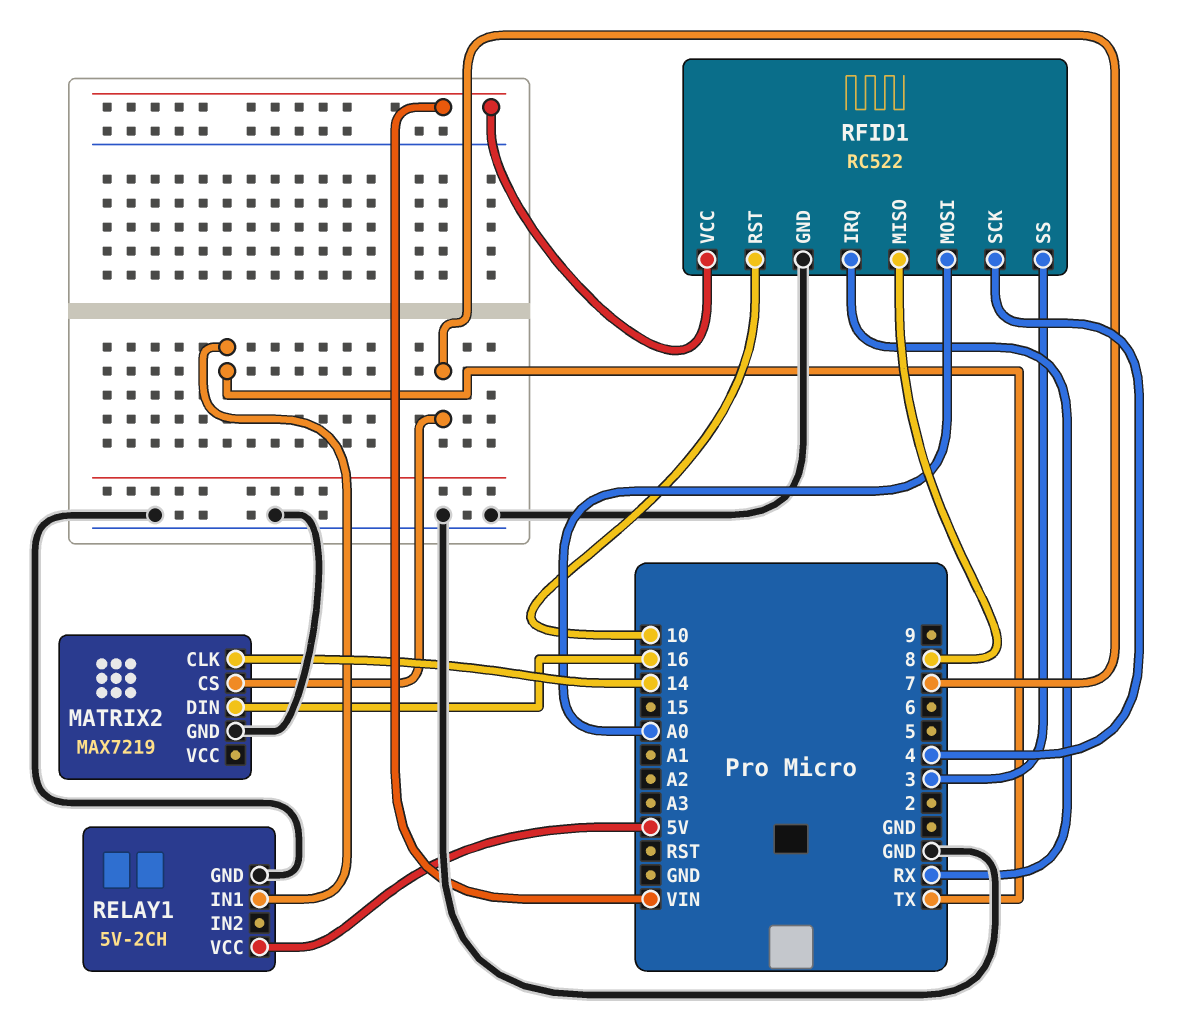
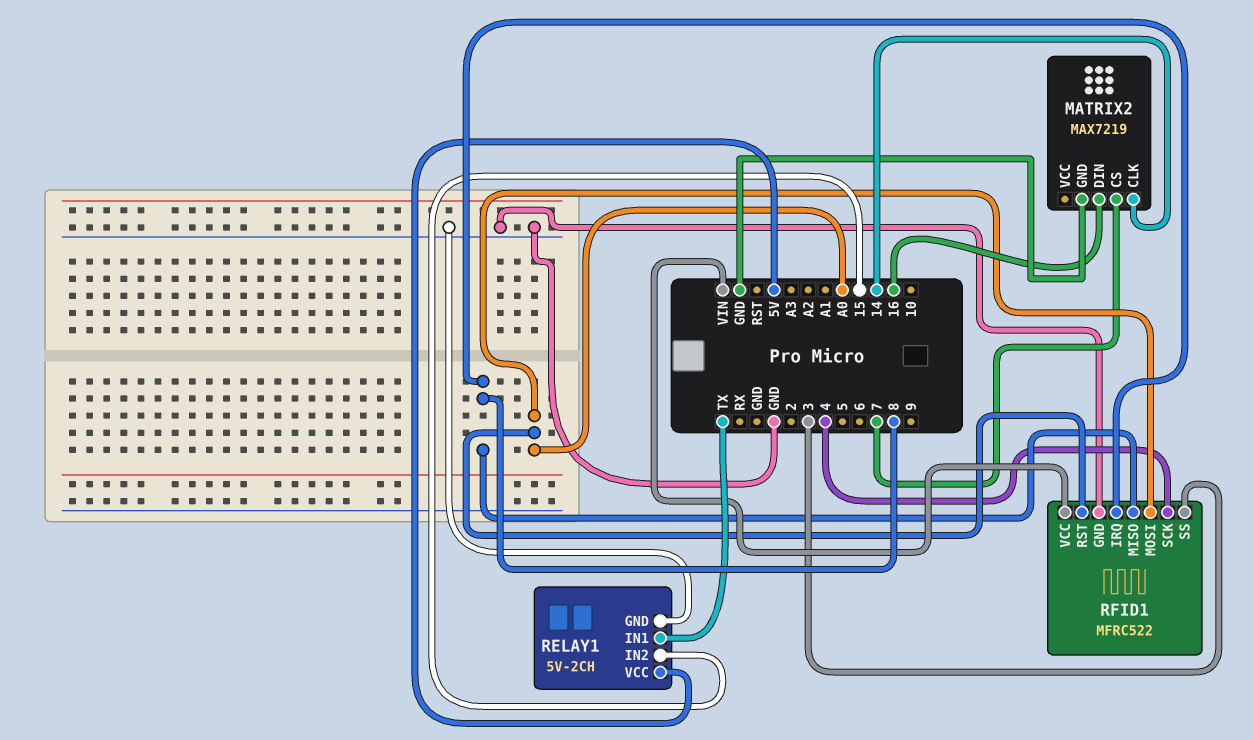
RELAY1 pin IN2: none -> 15
RFID1: RC522 -> MFRC522
RFID1 pin IRQ: RX -> 8
RFID1 pin RST: 10 -> A0

